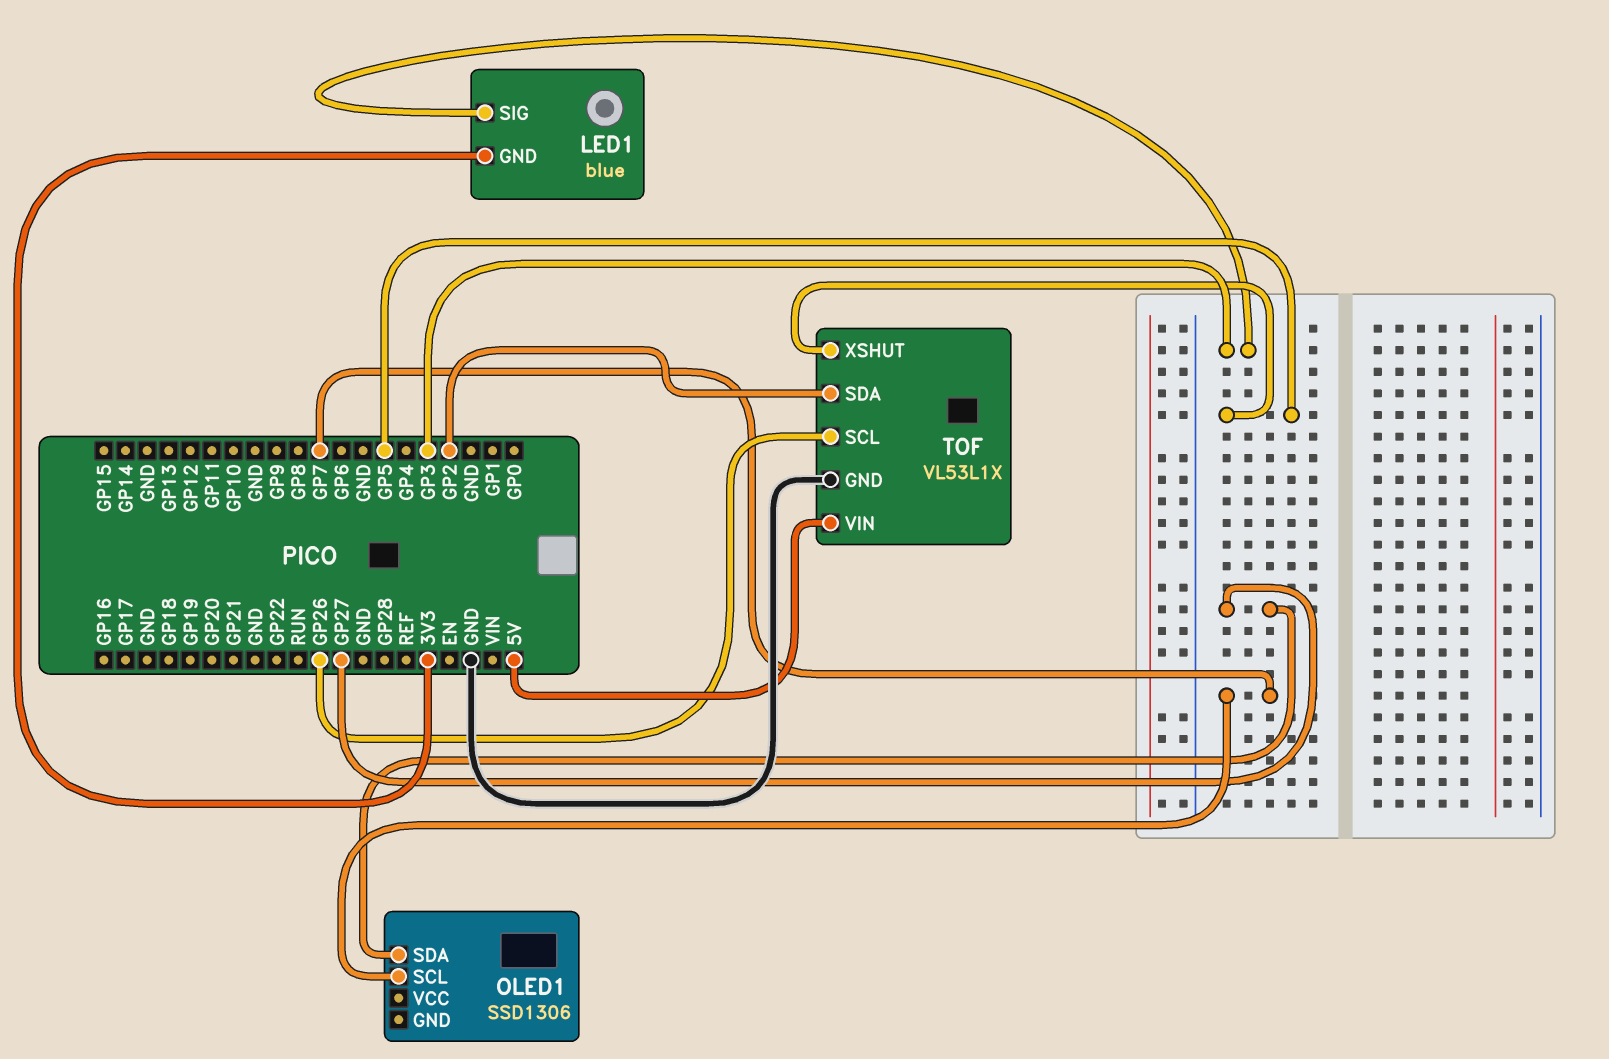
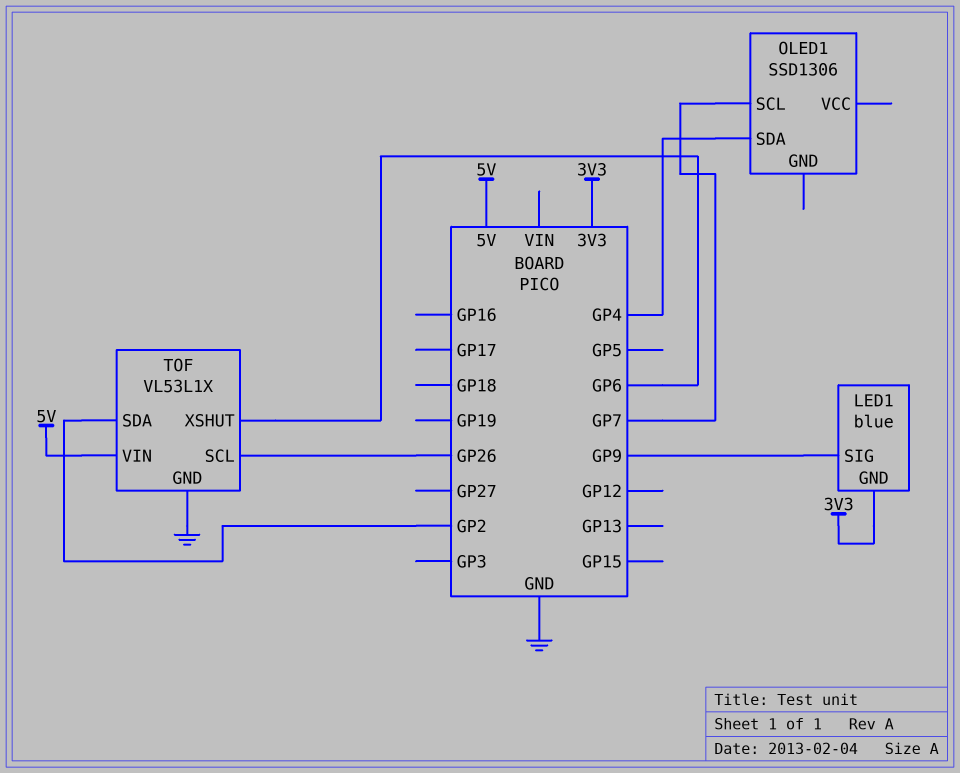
LED1 pin SIG: GP3 -> GP9
OLED1 pin SDA: GP27 -> GP4
TOF pin XSHUT: GP5 -> GP6

